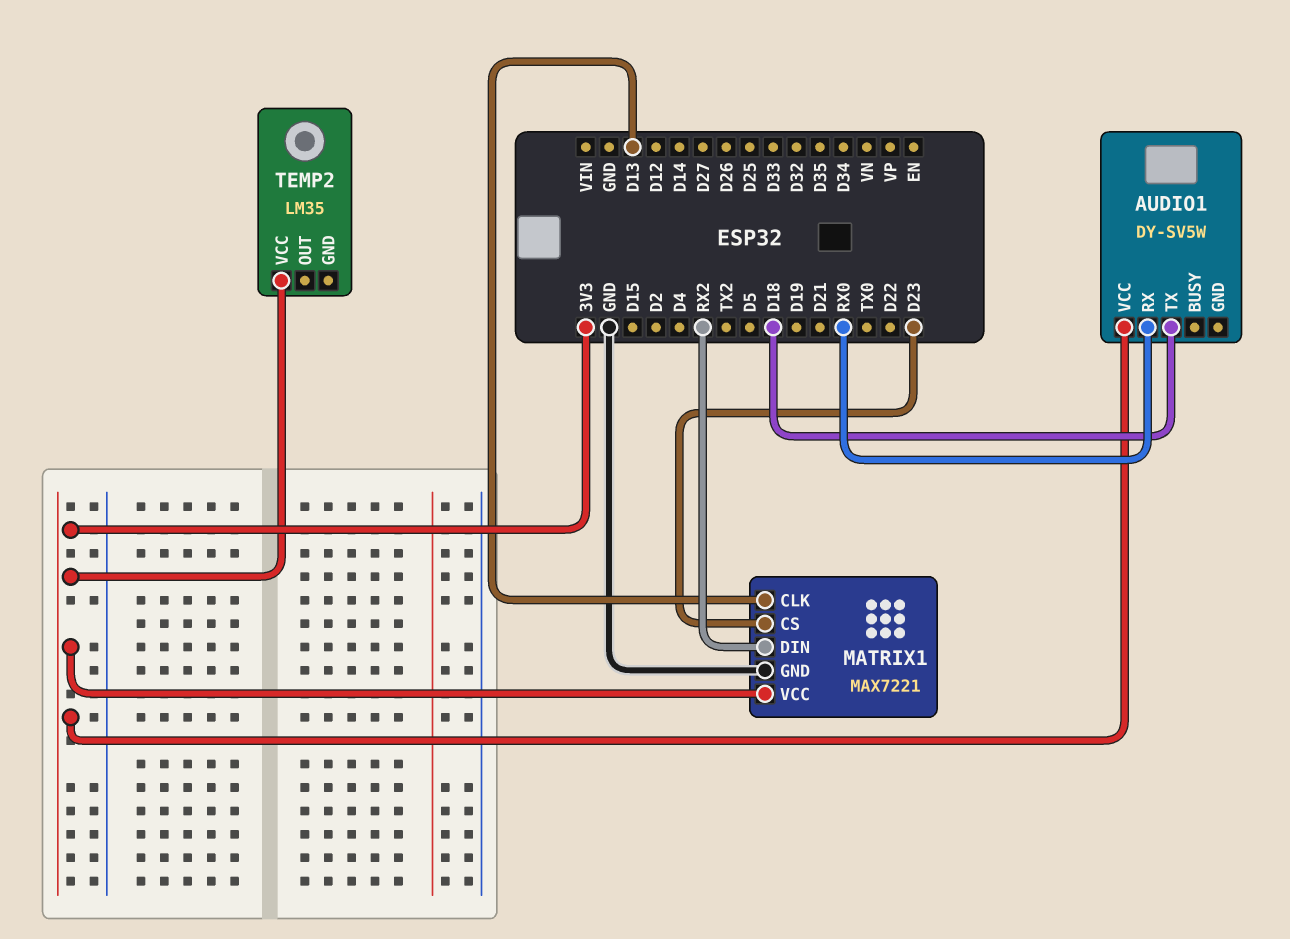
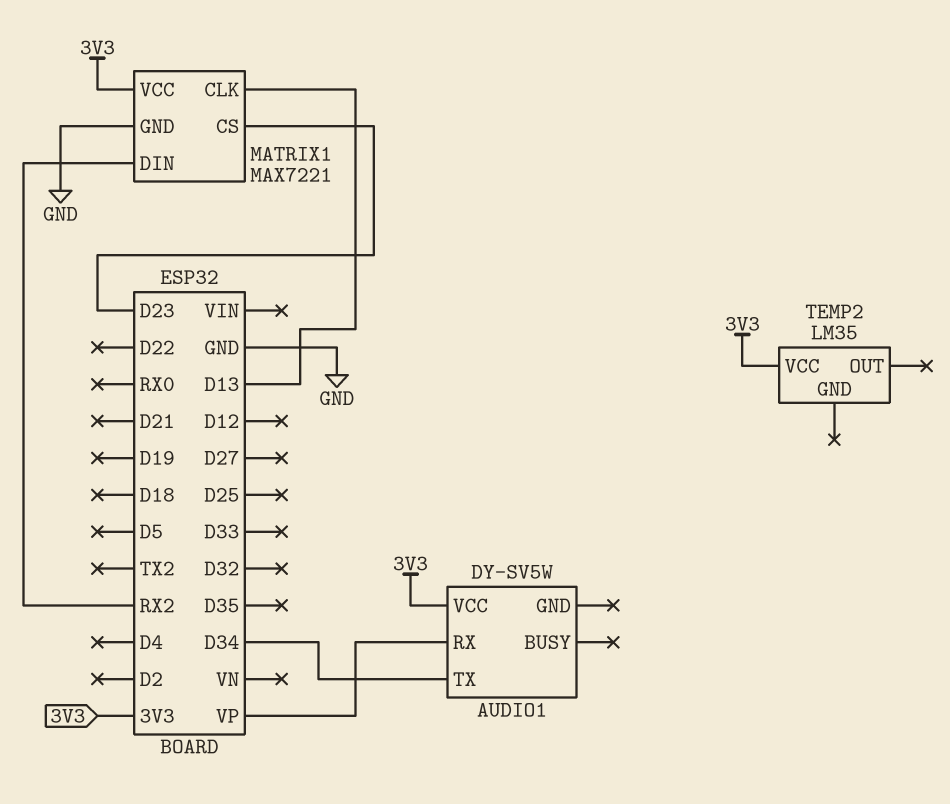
AUDIO1 pin RX: RX0 -> VP
AUDIO1 pin TX: D18 -> D34

